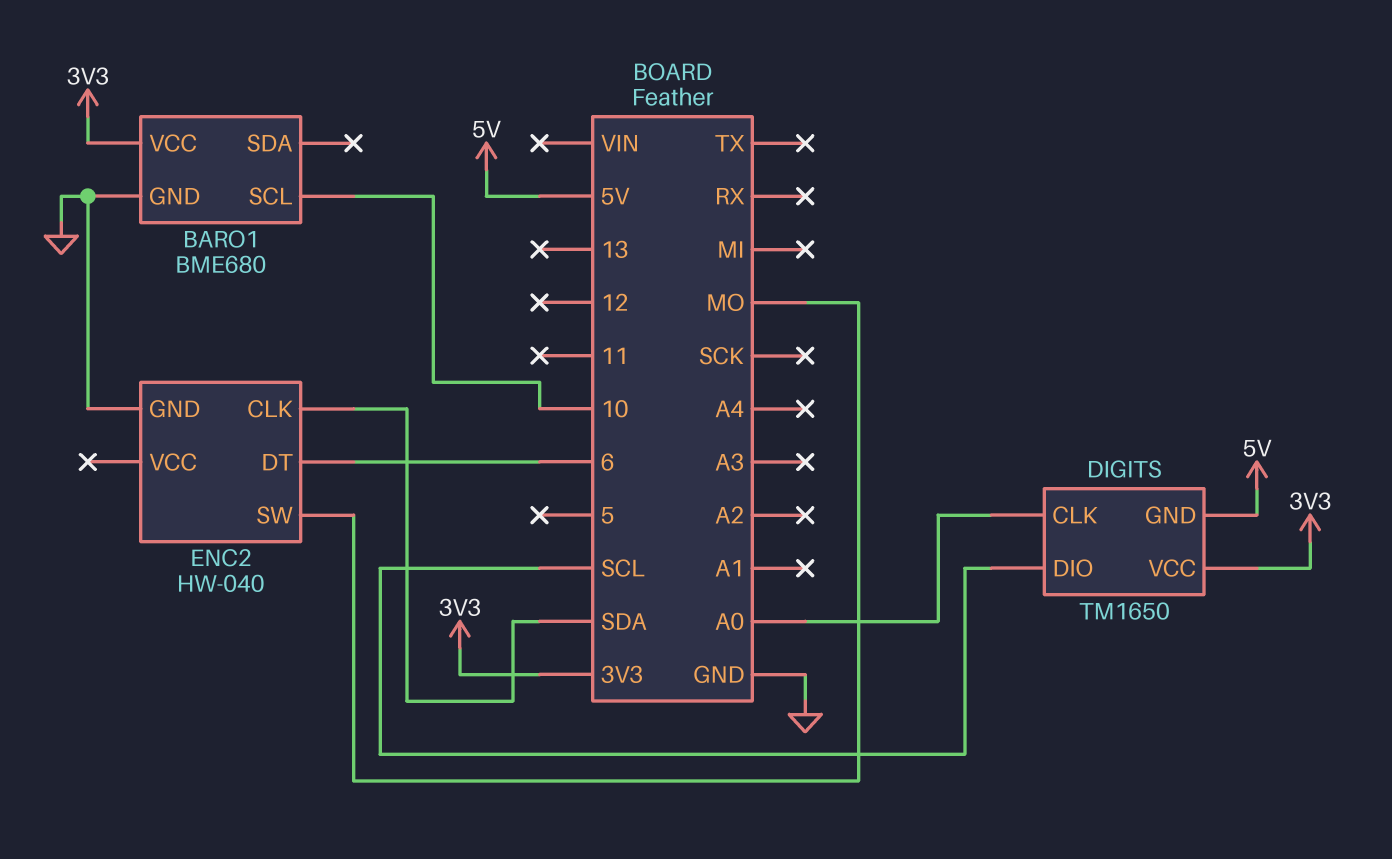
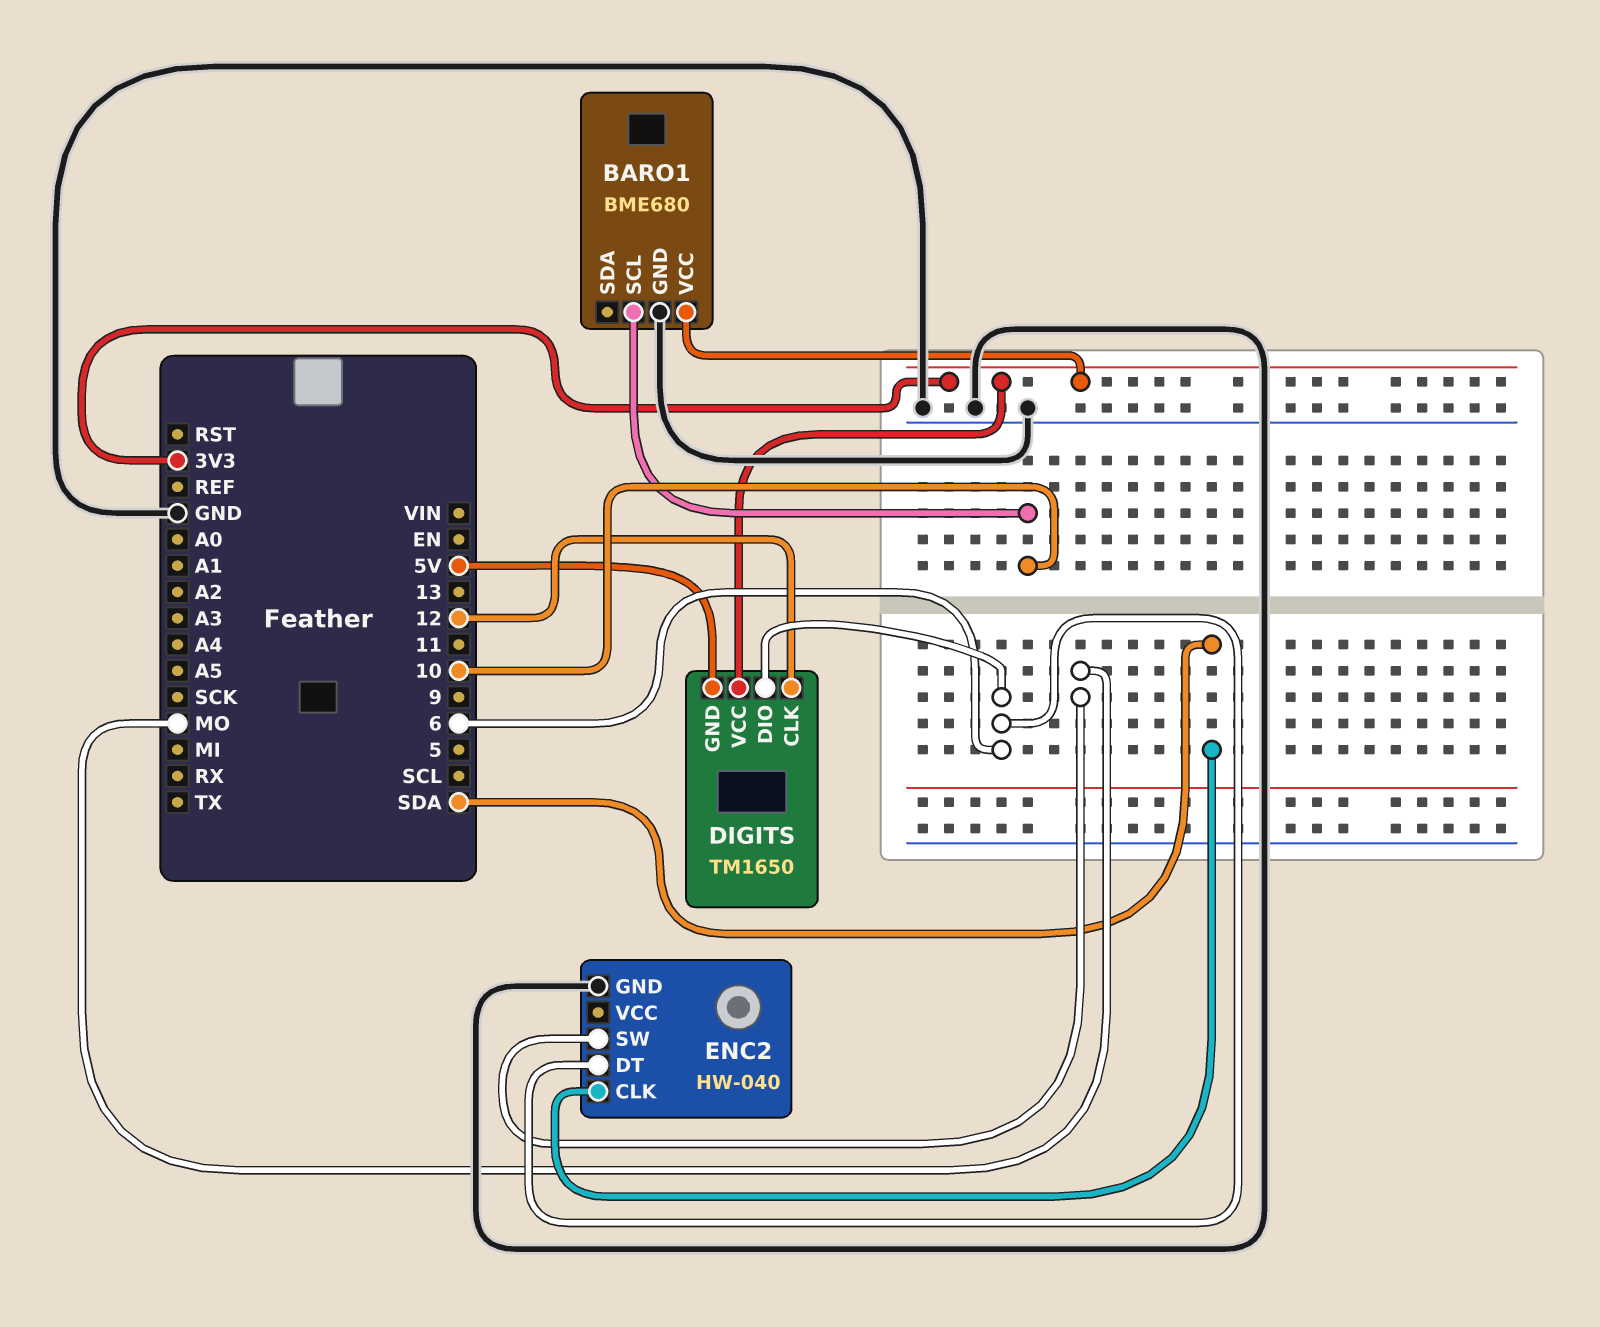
DIGITS pin CLK: A0 -> 12
DIGITS pin DIO: SCL -> 6

